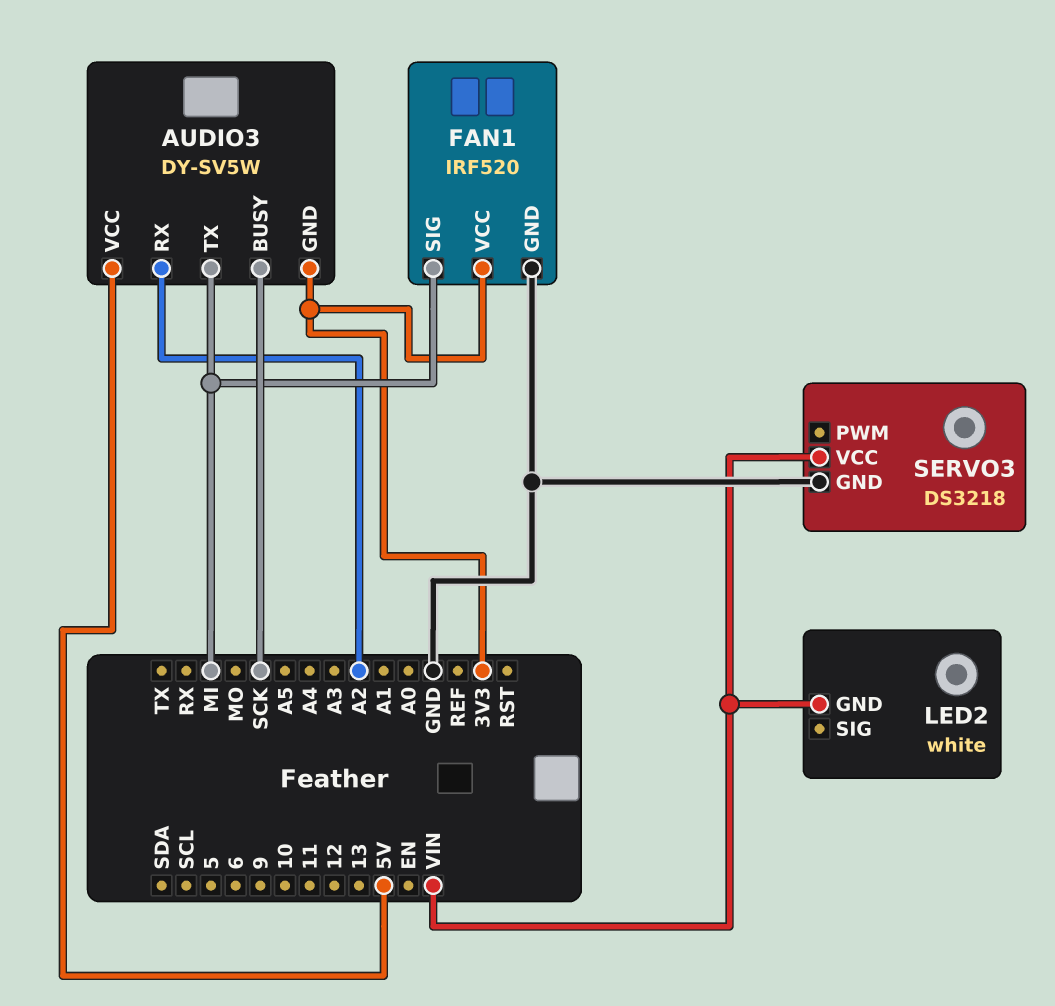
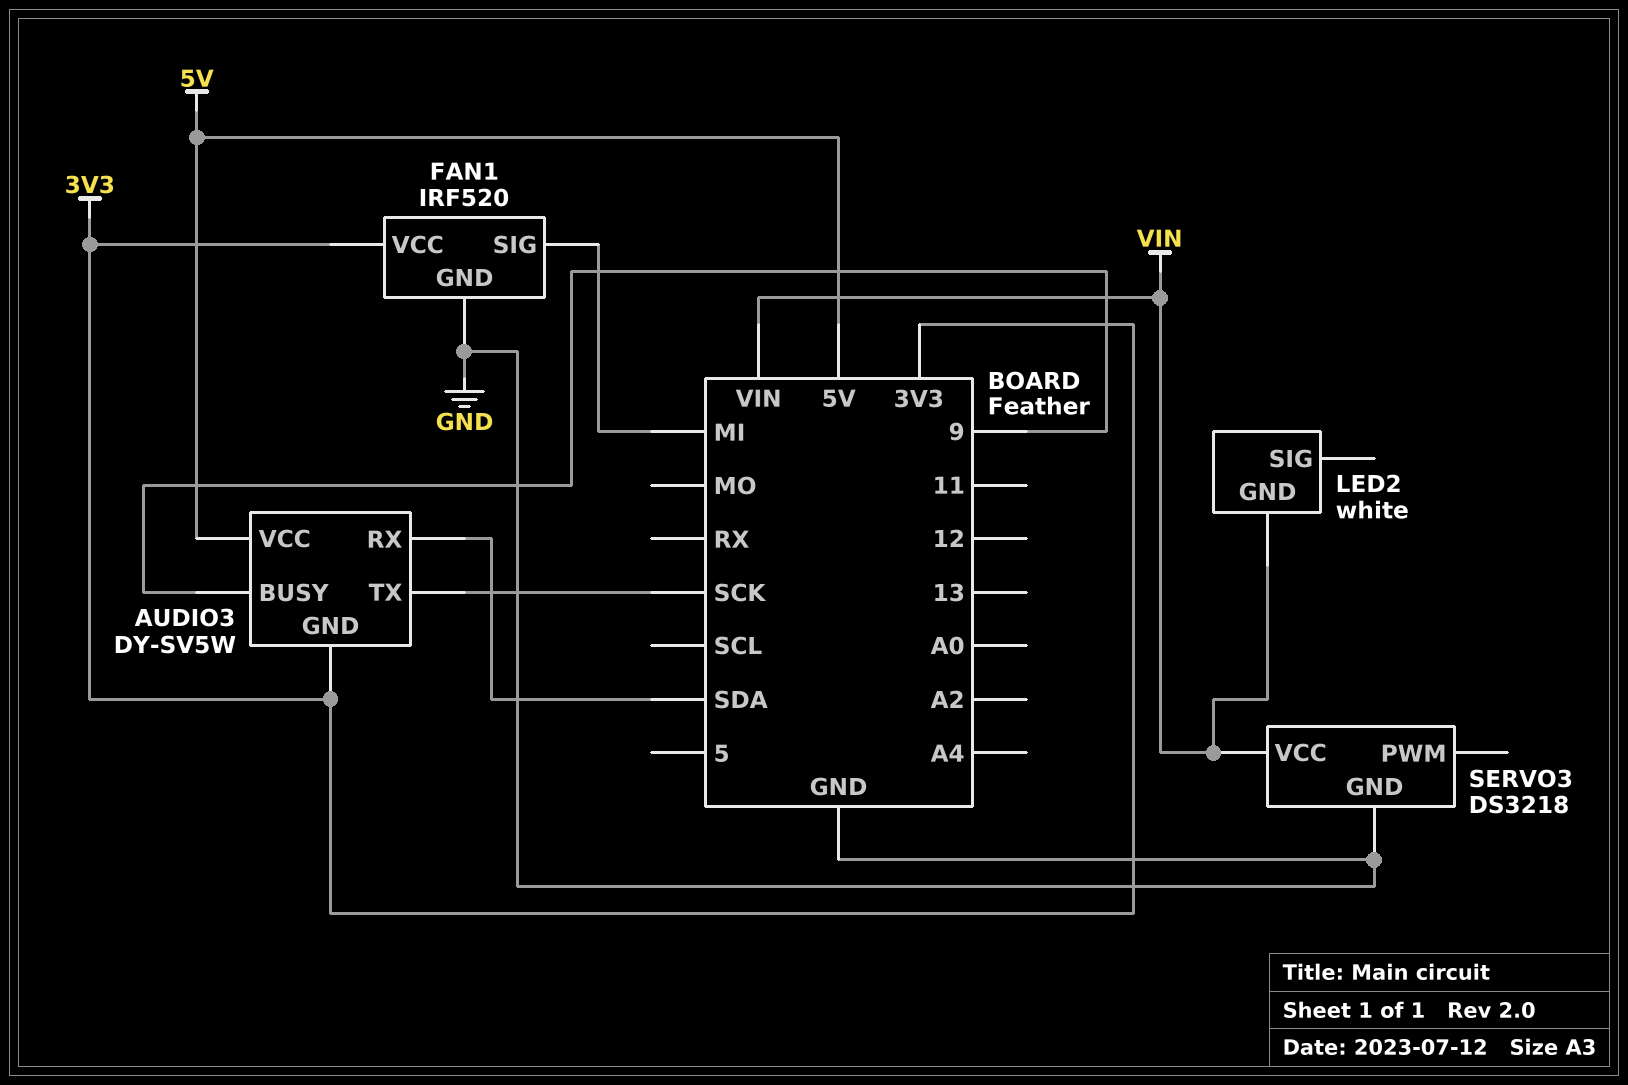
AUDIO3 pin BUSY: SCK -> 9
AUDIO3 pin RX: A2 -> SDA
AUDIO3 pin TX: MI -> SCK

